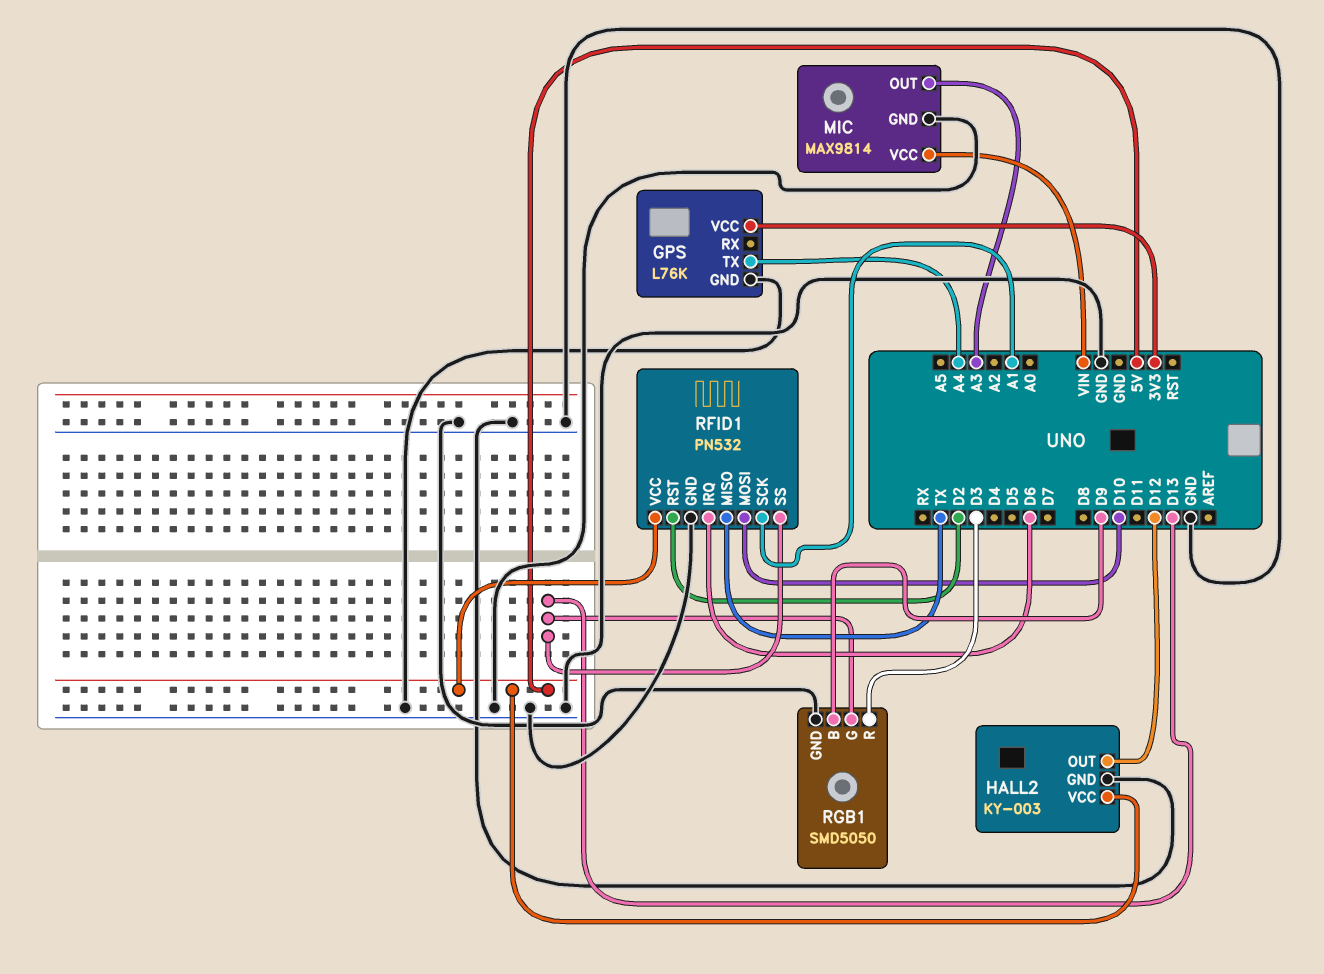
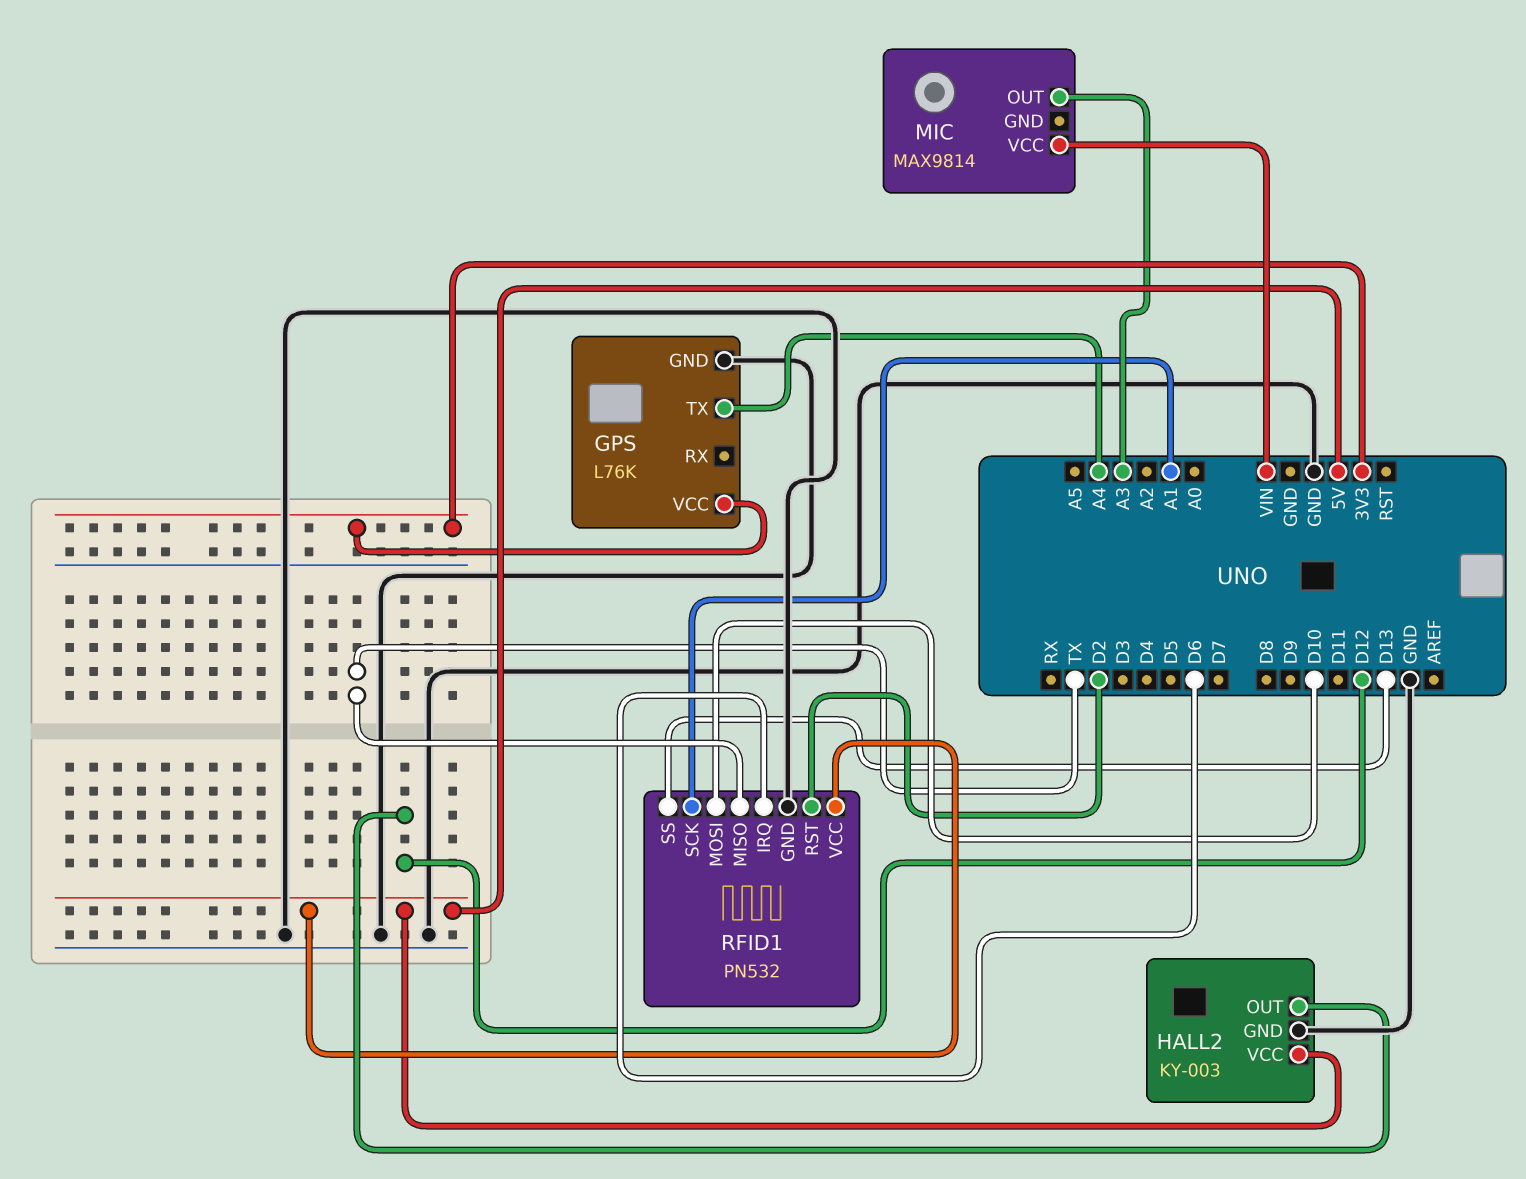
MIC pin GND: GND -> none
RGB1: SMD5050 -> none
RGB1 pin B: D9 -> none
RGB1 pin G: D13 -> none
RGB1 pin GND: GND -> none
RGB1 pin R: D3 -> none

